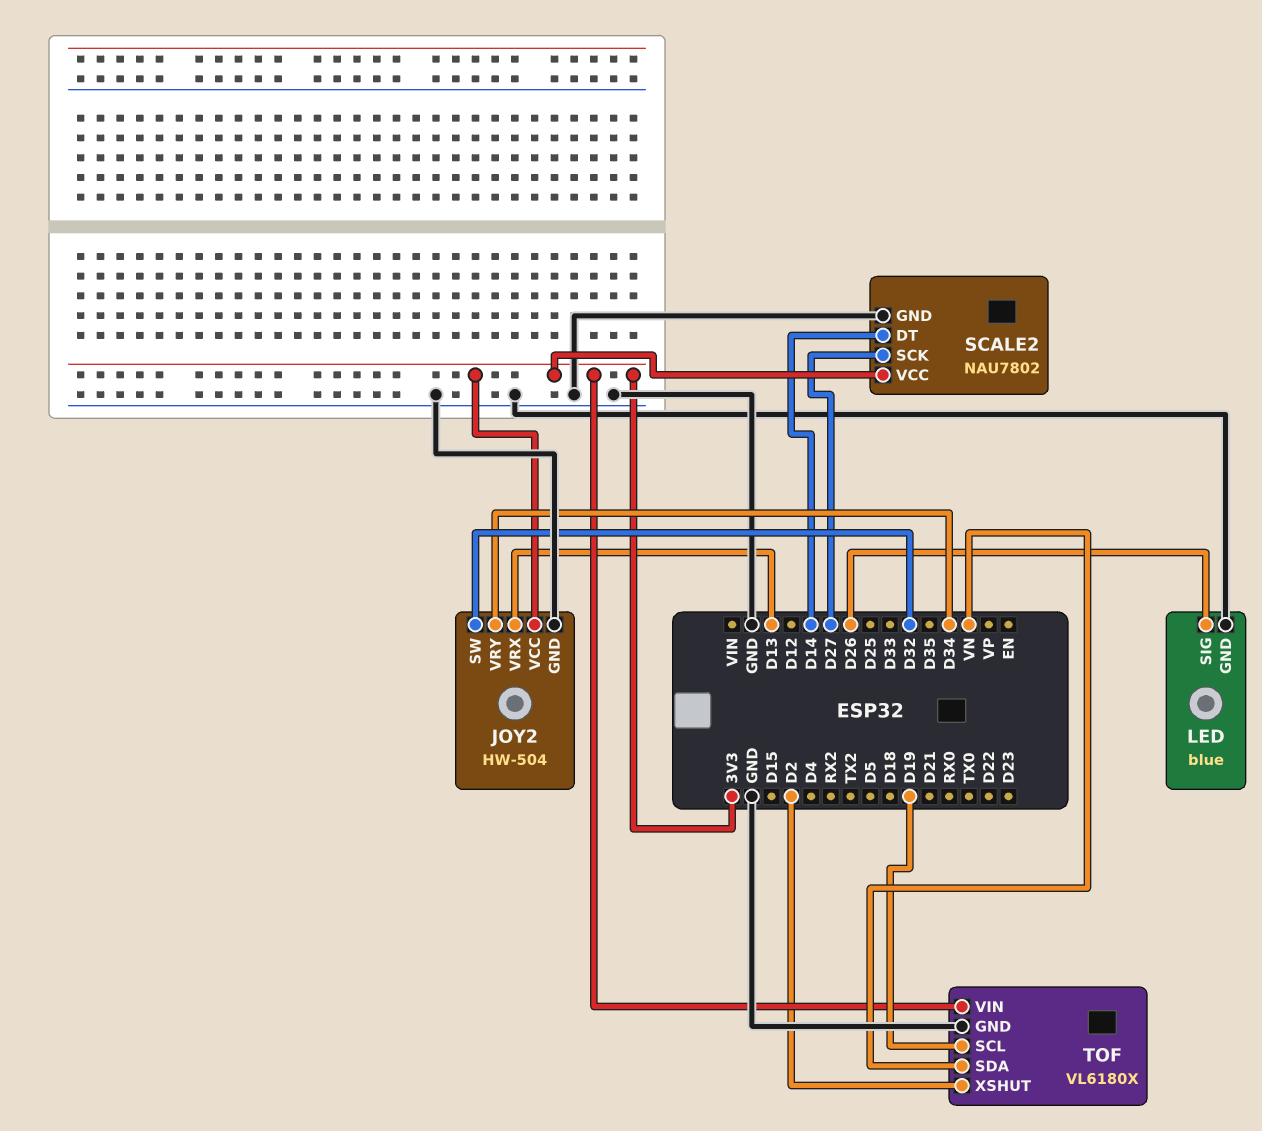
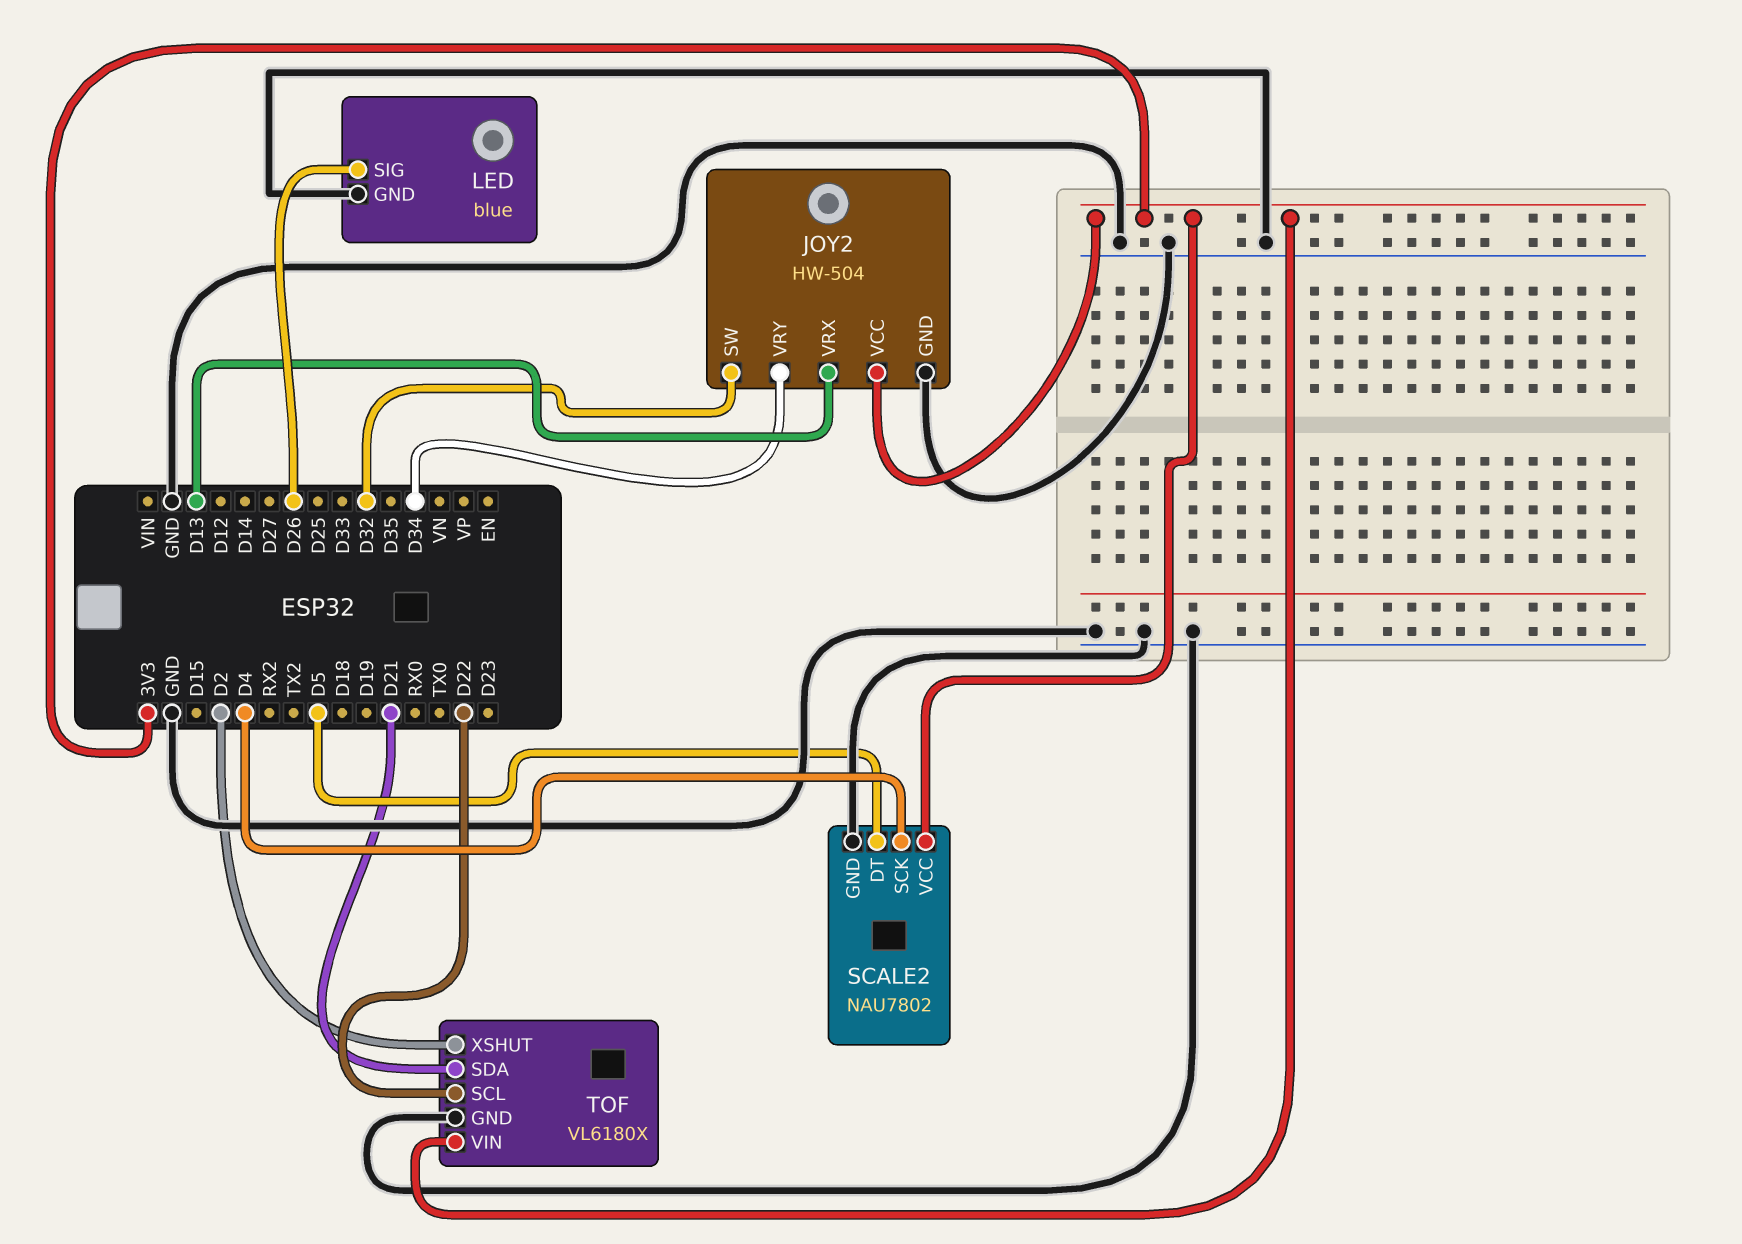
SCALE2 pin DT: D14 -> D5
SCALE2 pin SCK: D27 -> D4
TOF pin SCL: D19 -> D22
TOF pin SDA: VN -> D21

